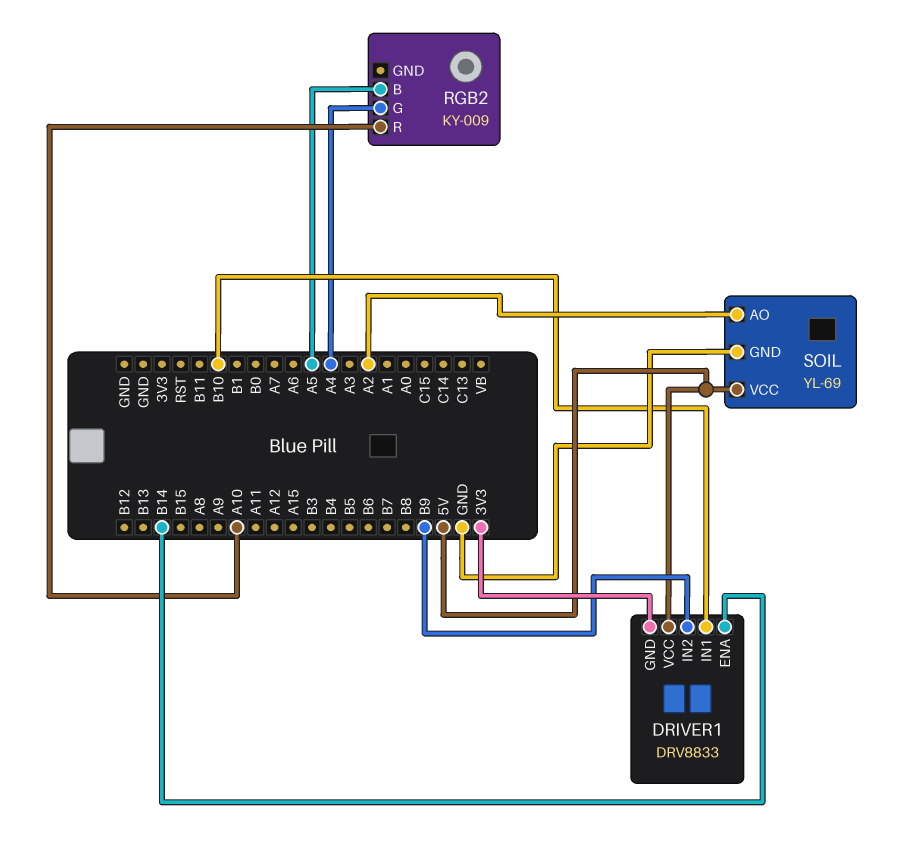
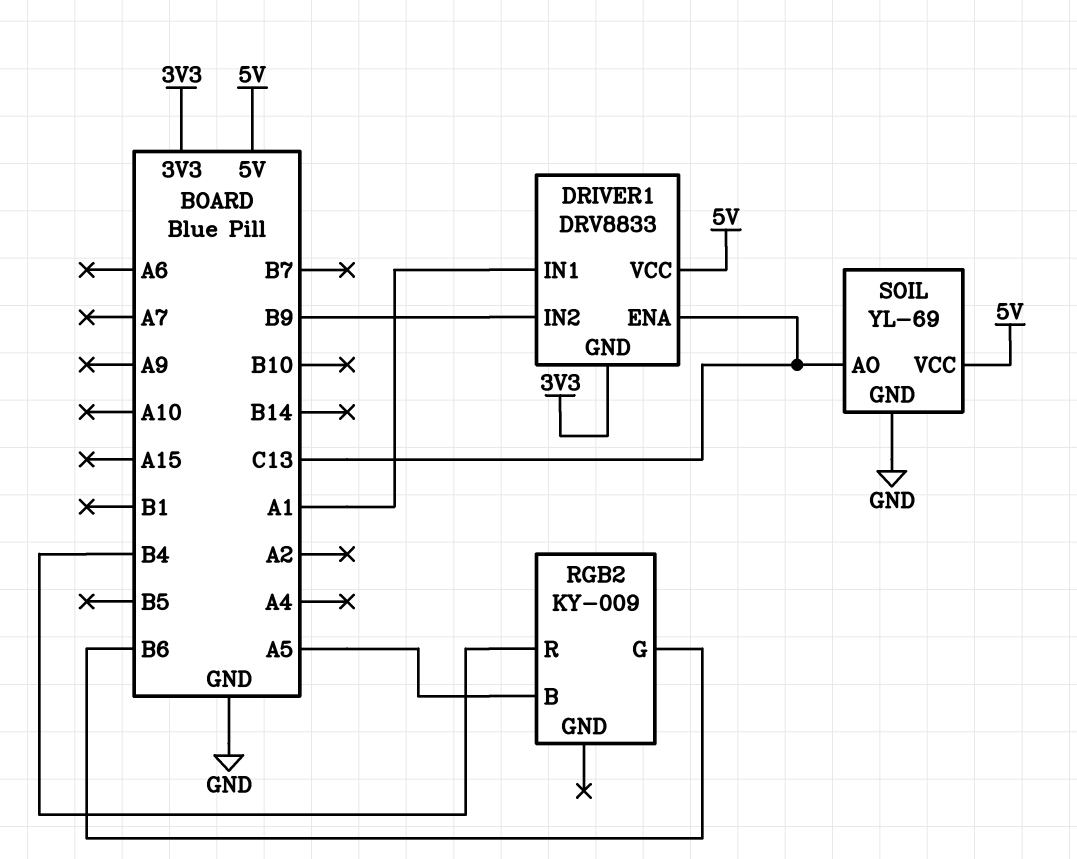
DRIVER1 pin ENA: B14 -> C13
DRIVER1 pin IN1: B10 -> A1
RGB2 pin G: A4 -> B6
RGB2 pin R: A10 -> B4
SOIL pin AO: A2 -> C13

